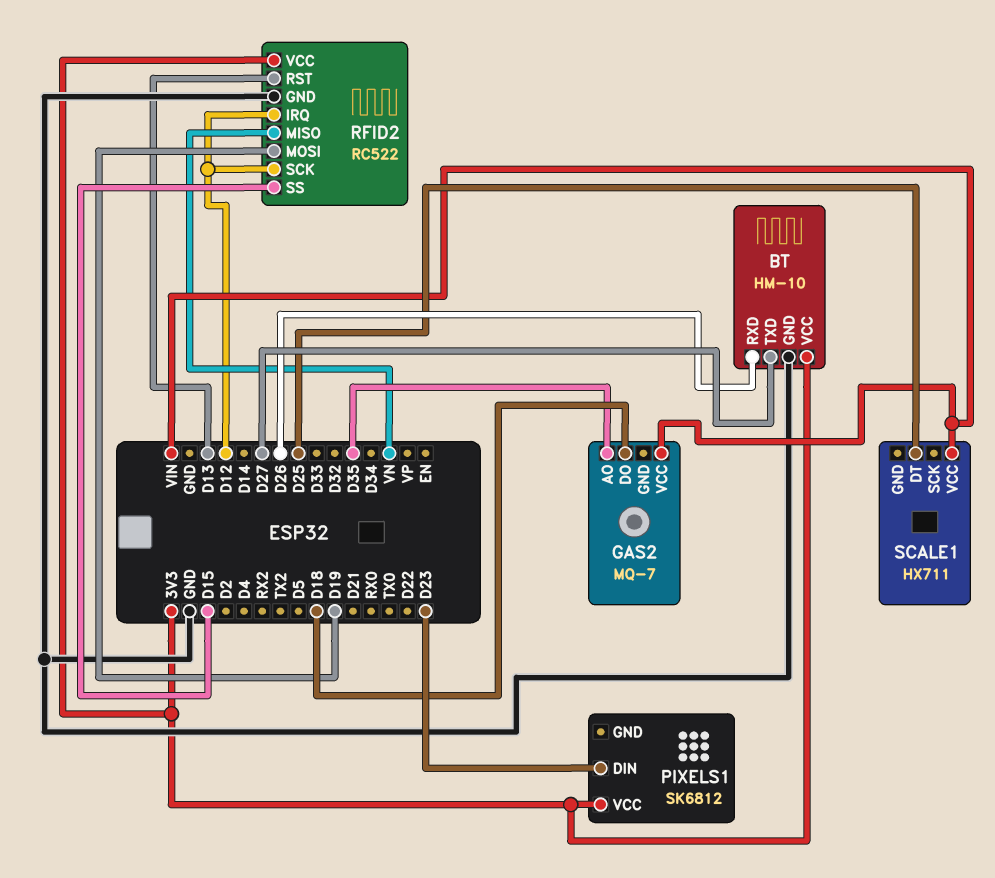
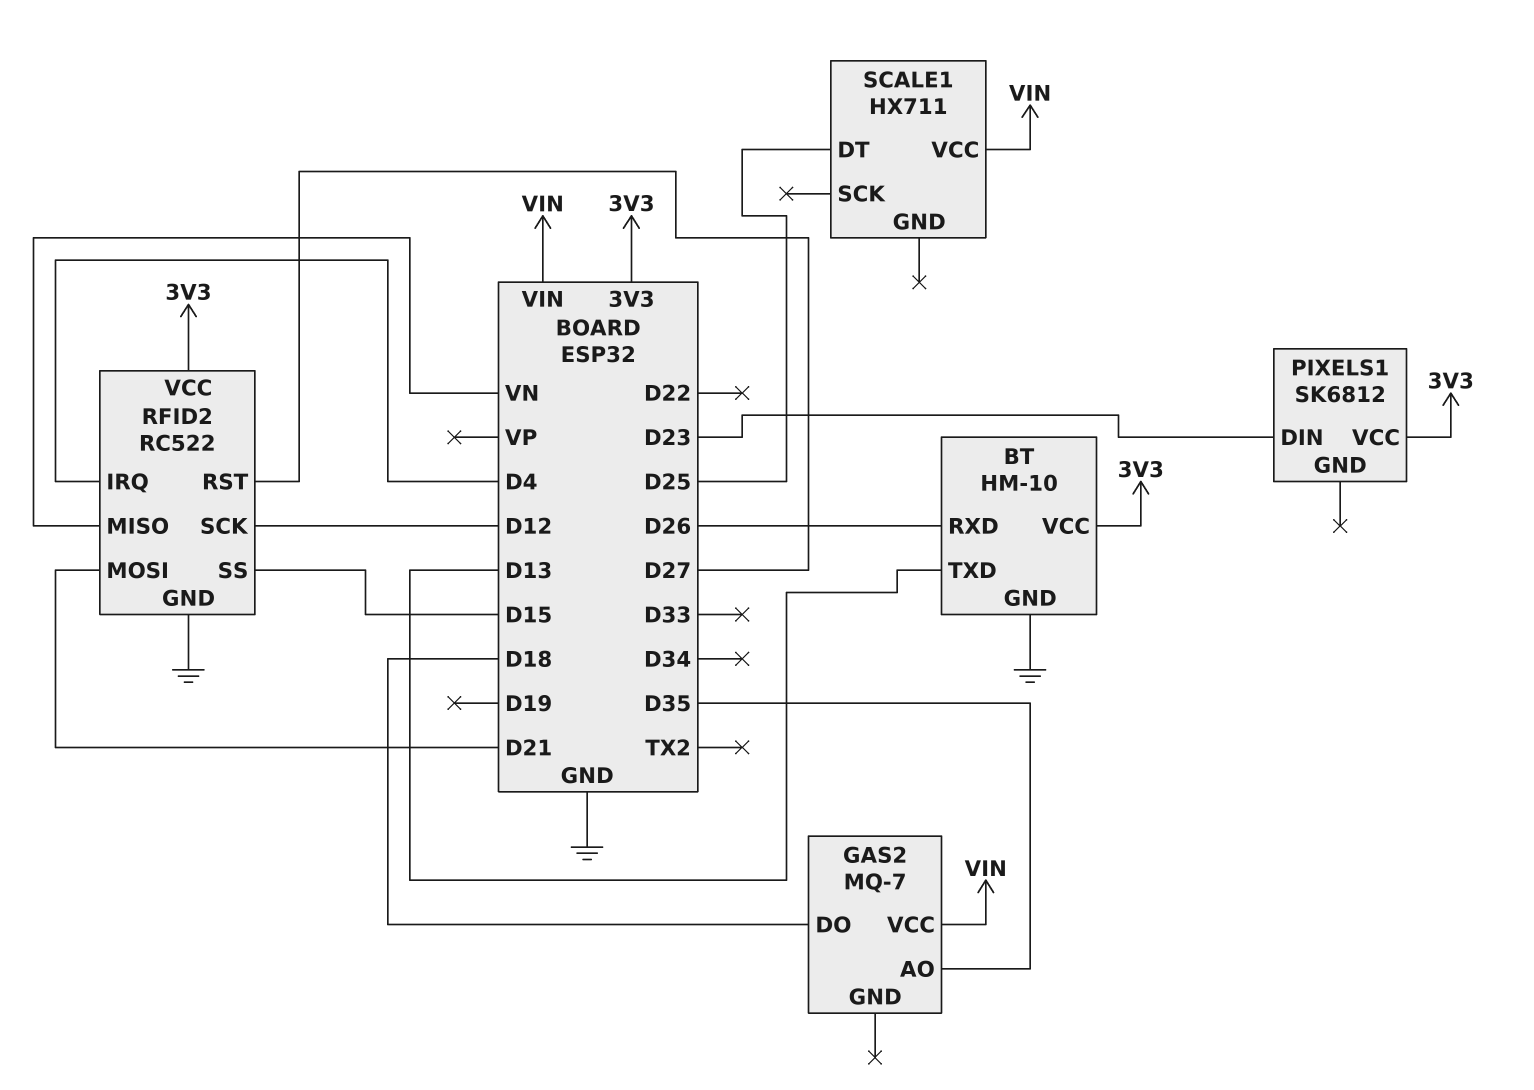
BT pin TXD: D27 -> D13
RFID2 pin IRQ: D12 -> D4
RFID2 pin MOSI: D19 -> D21
RFID2 pin RST: D13 -> D27

